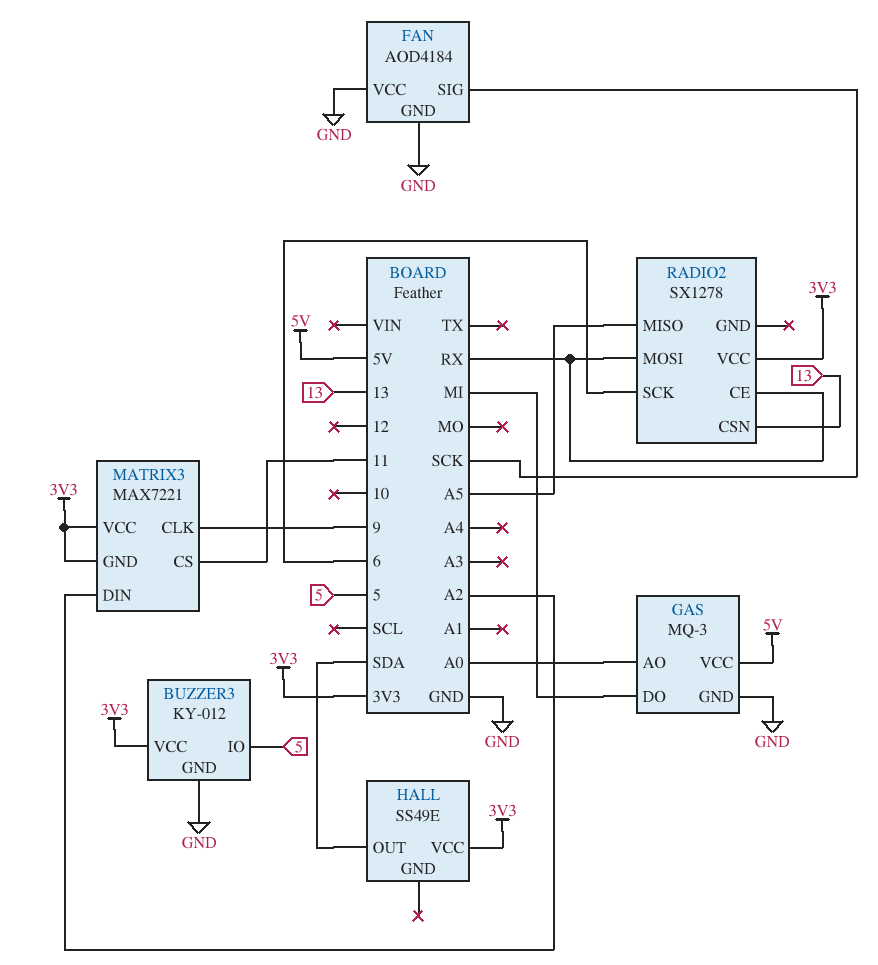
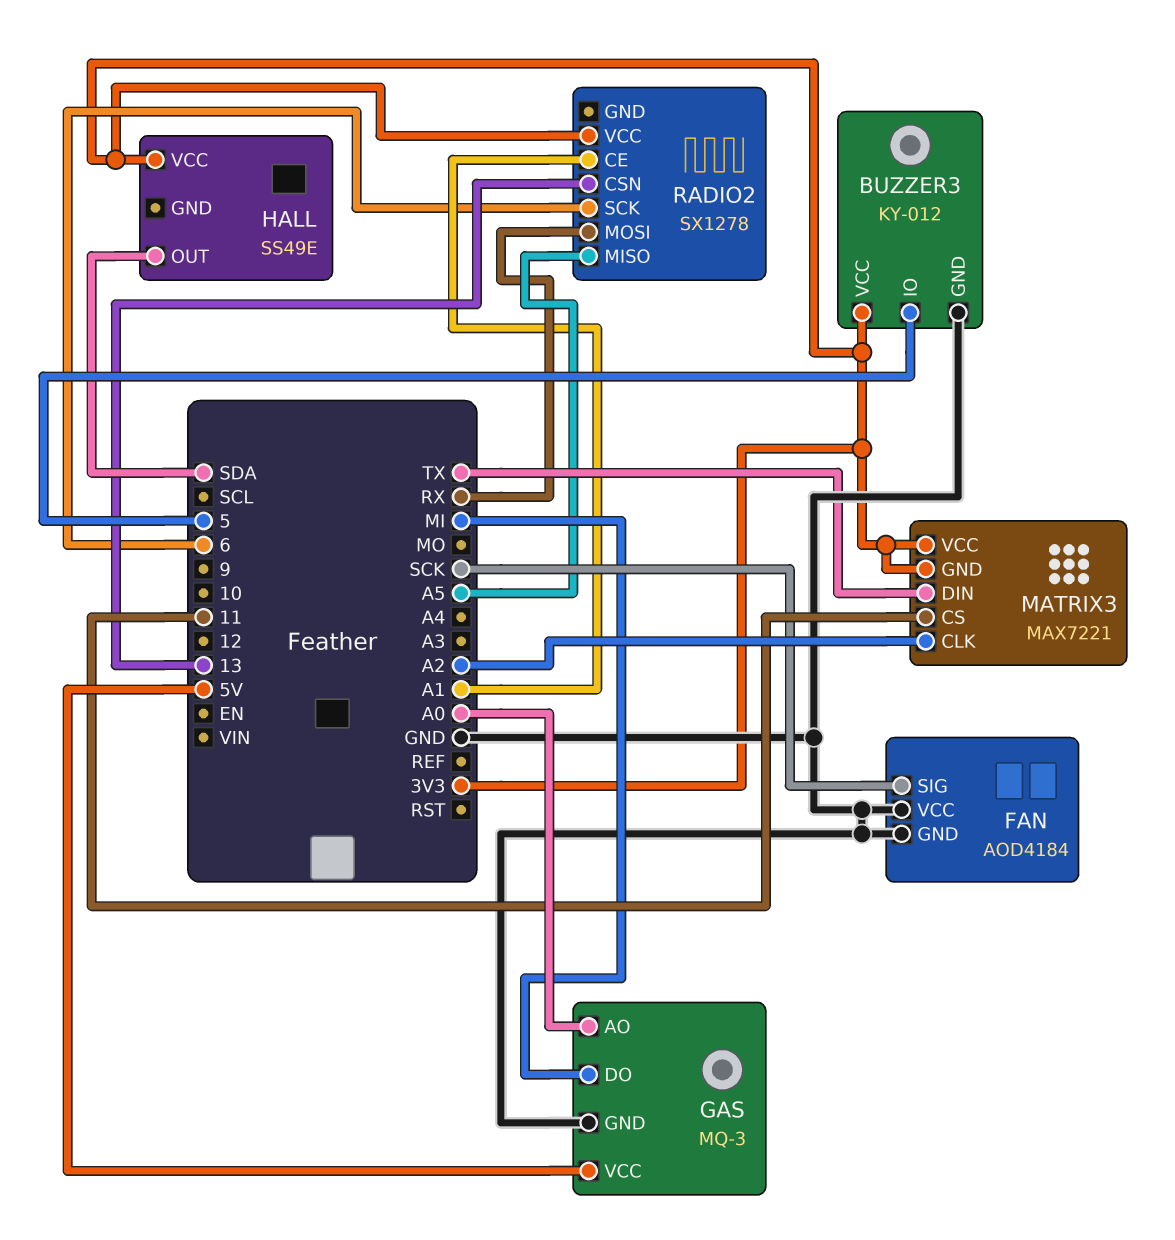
MATRIX3 pin CLK: 9 -> A2
MATRIX3 pin DIN: A2 -> TX
RADIO2 pin CE: RX -> A1

